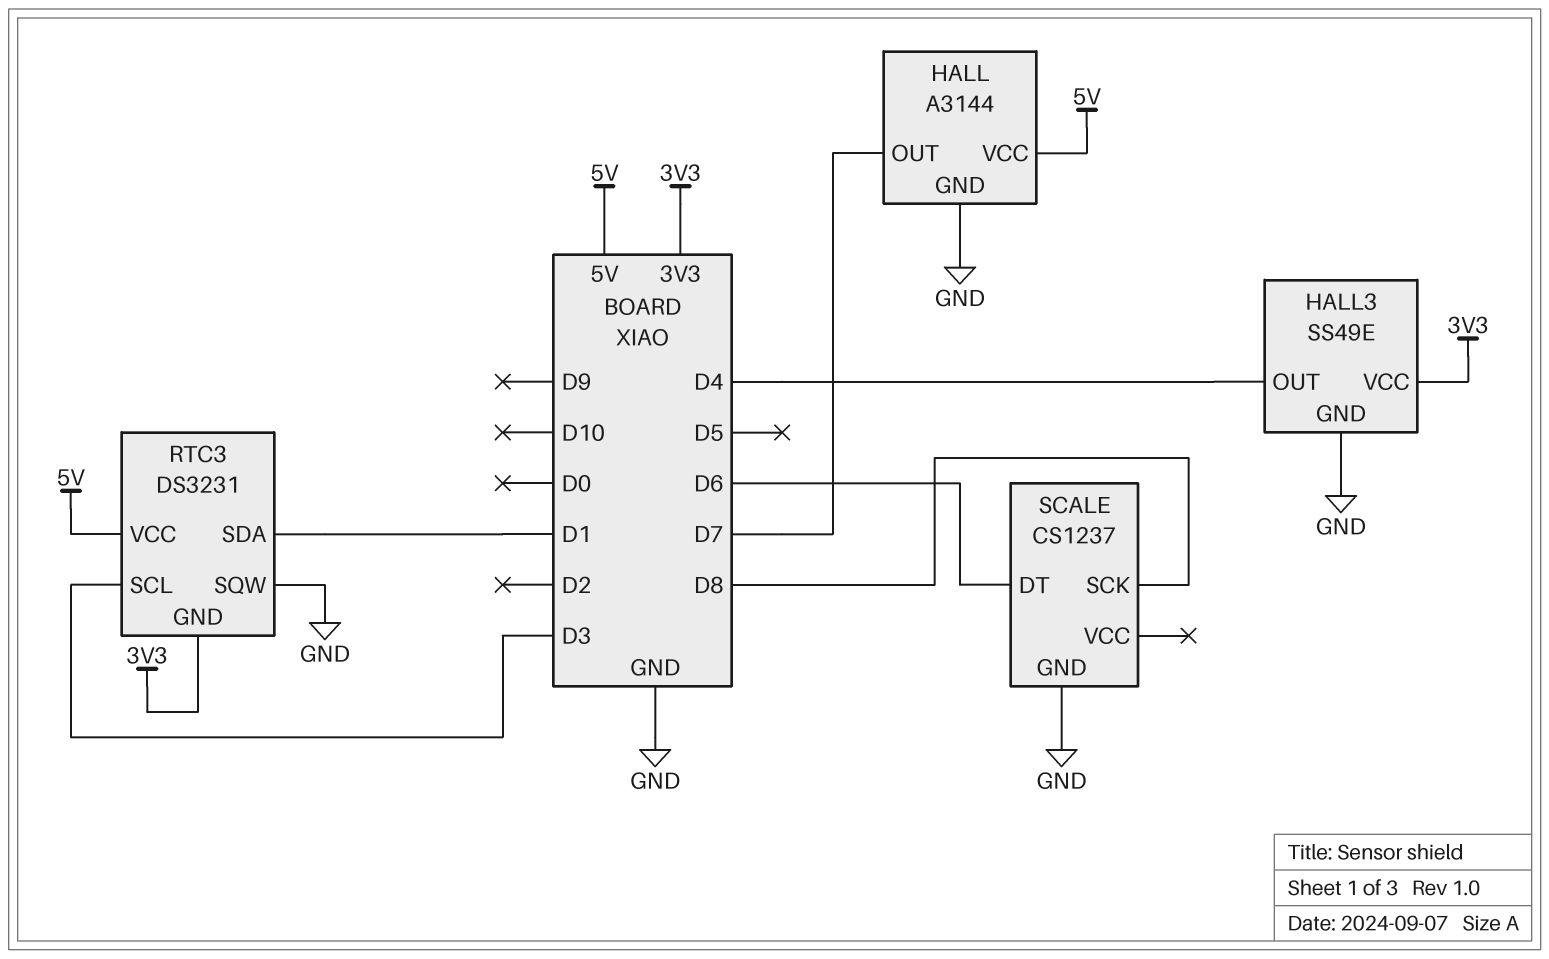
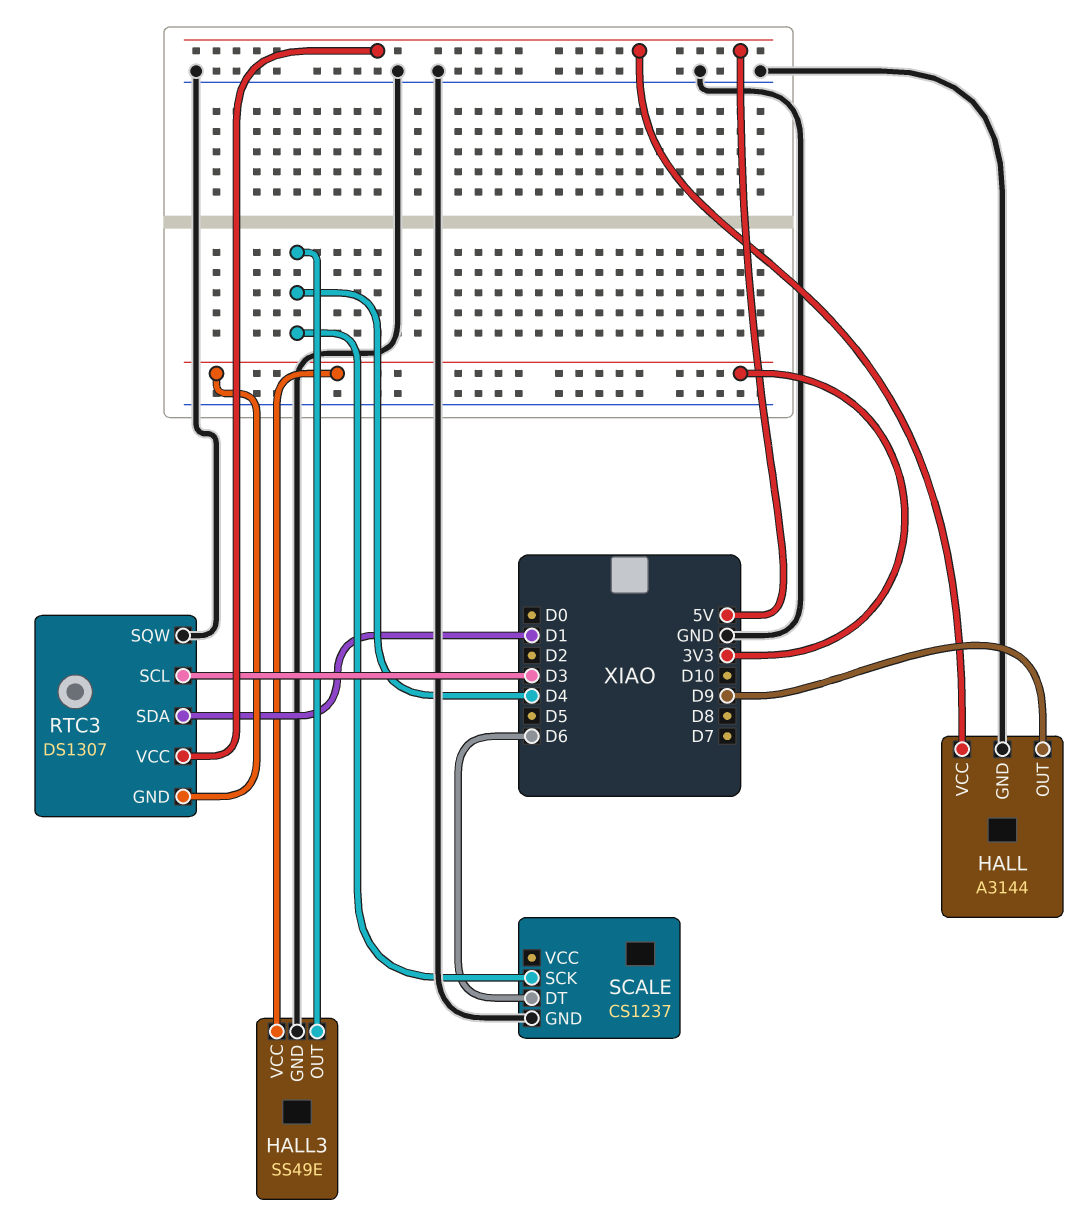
HALL pin OUT: D7 -> D9
RTC3: DS3231 -> DS1307
SCALE pin SCK: D8 -> D4

